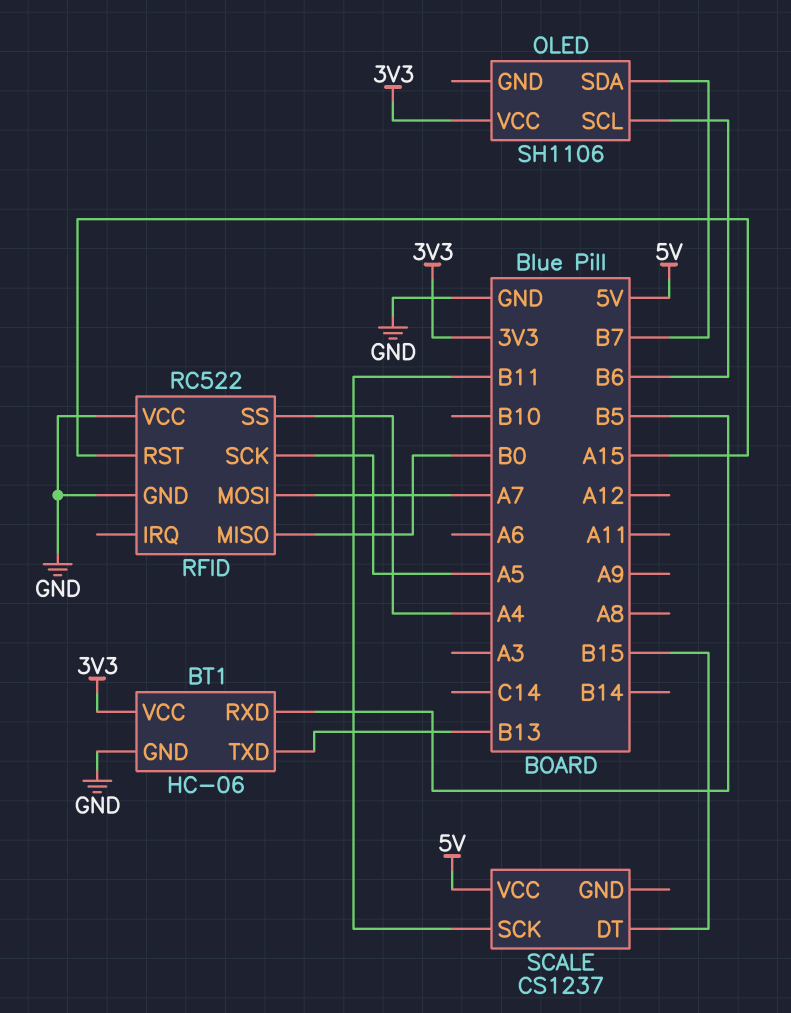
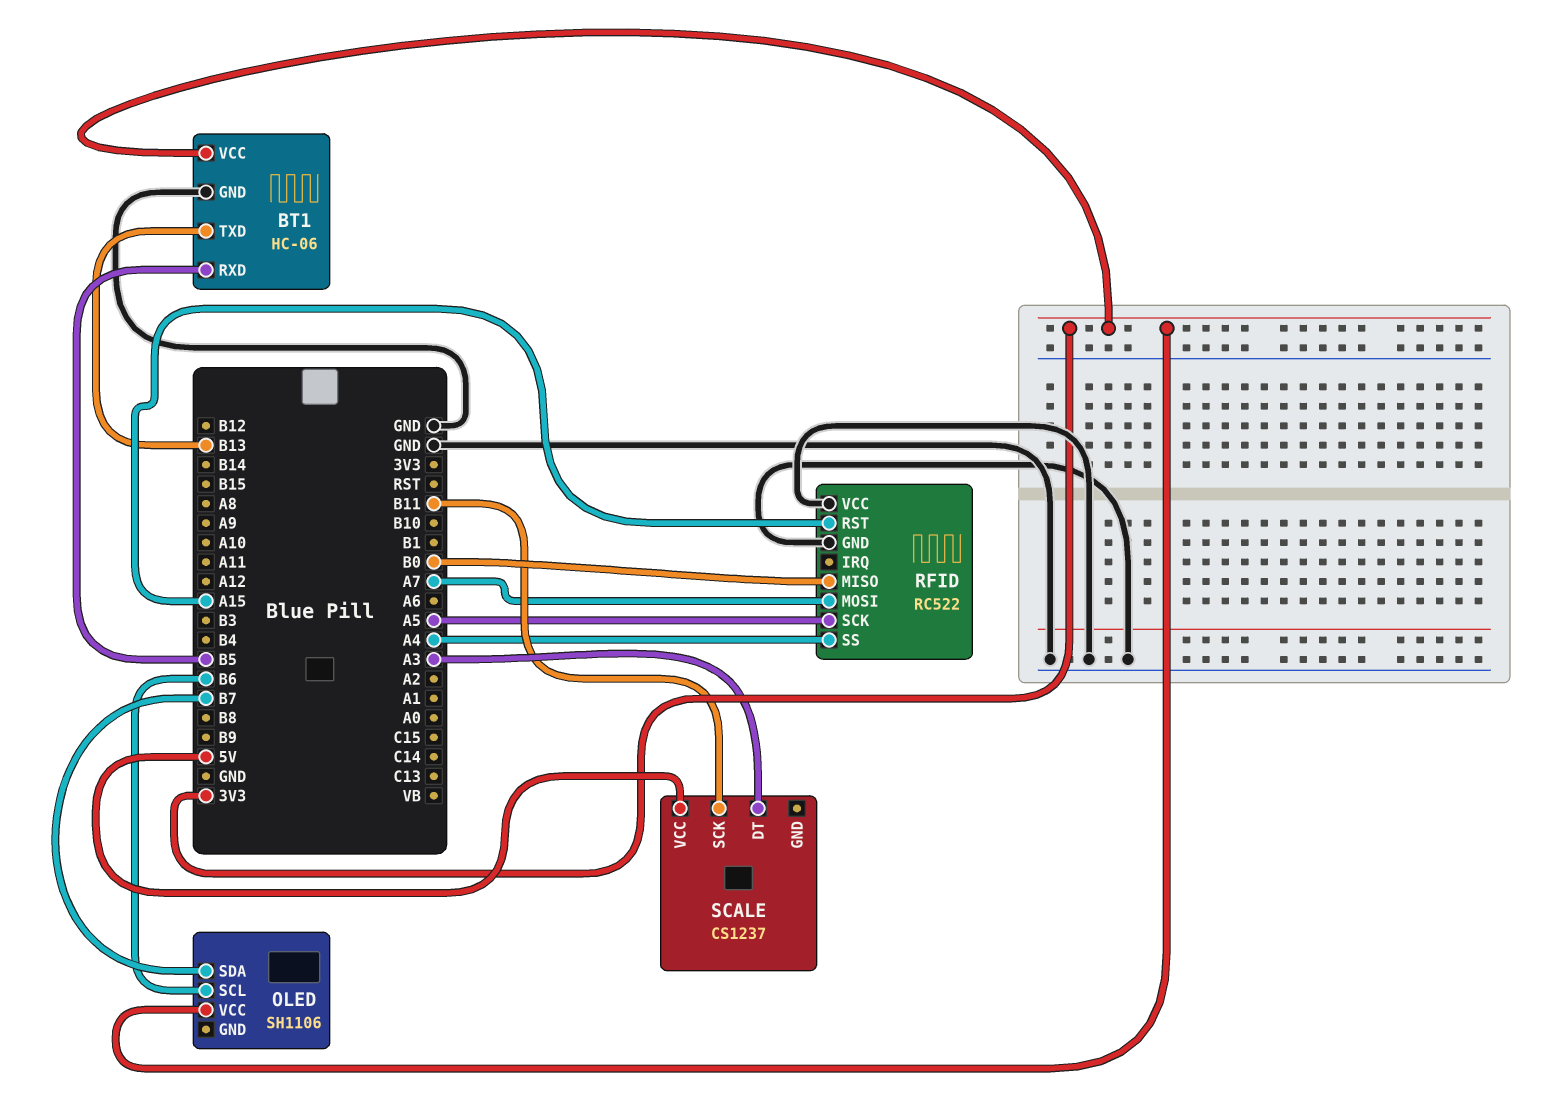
SCALE pin DT: B15 -> A3

